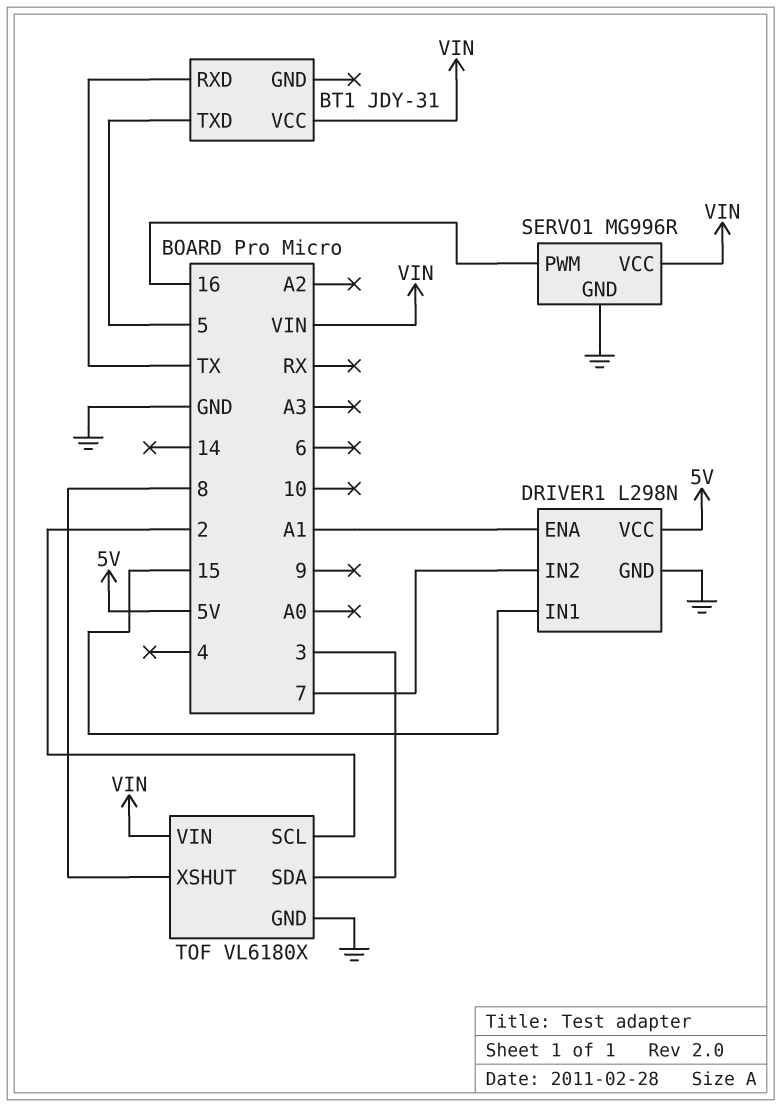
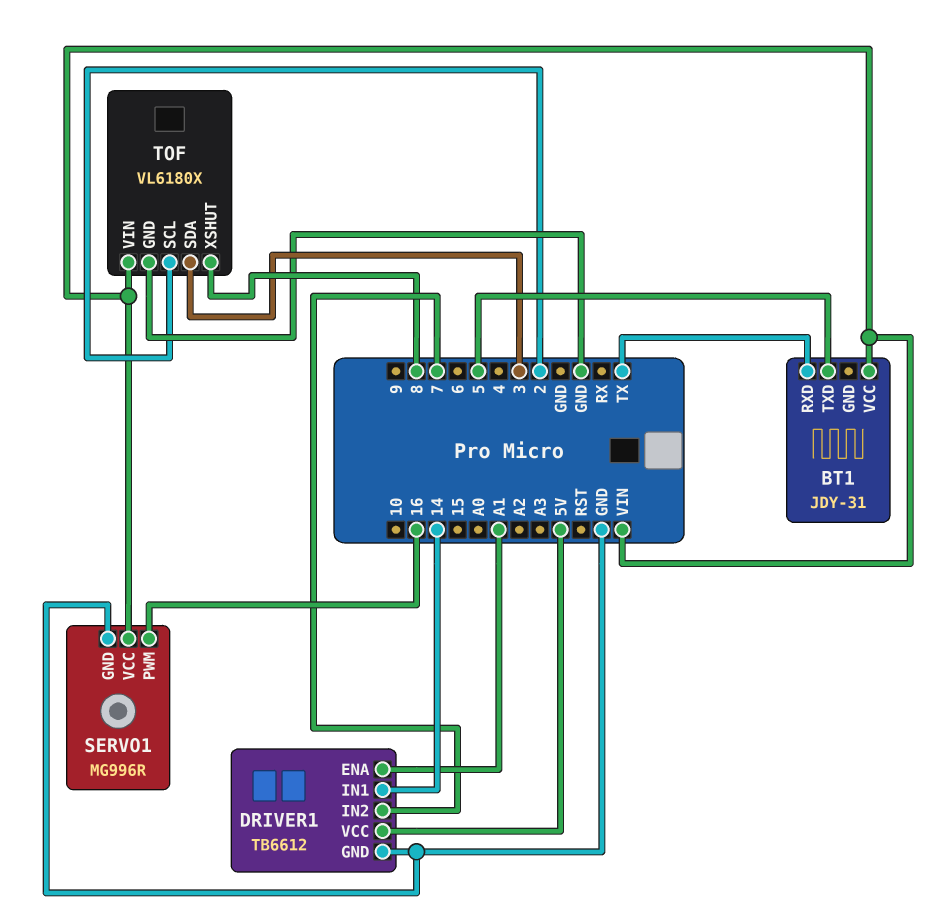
DRIVER1: L298N -> TB6612
DRIVER1 pin IN1: 15 -> 14

